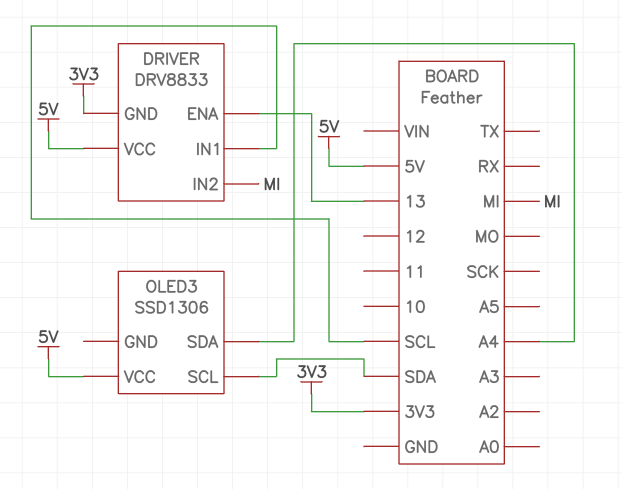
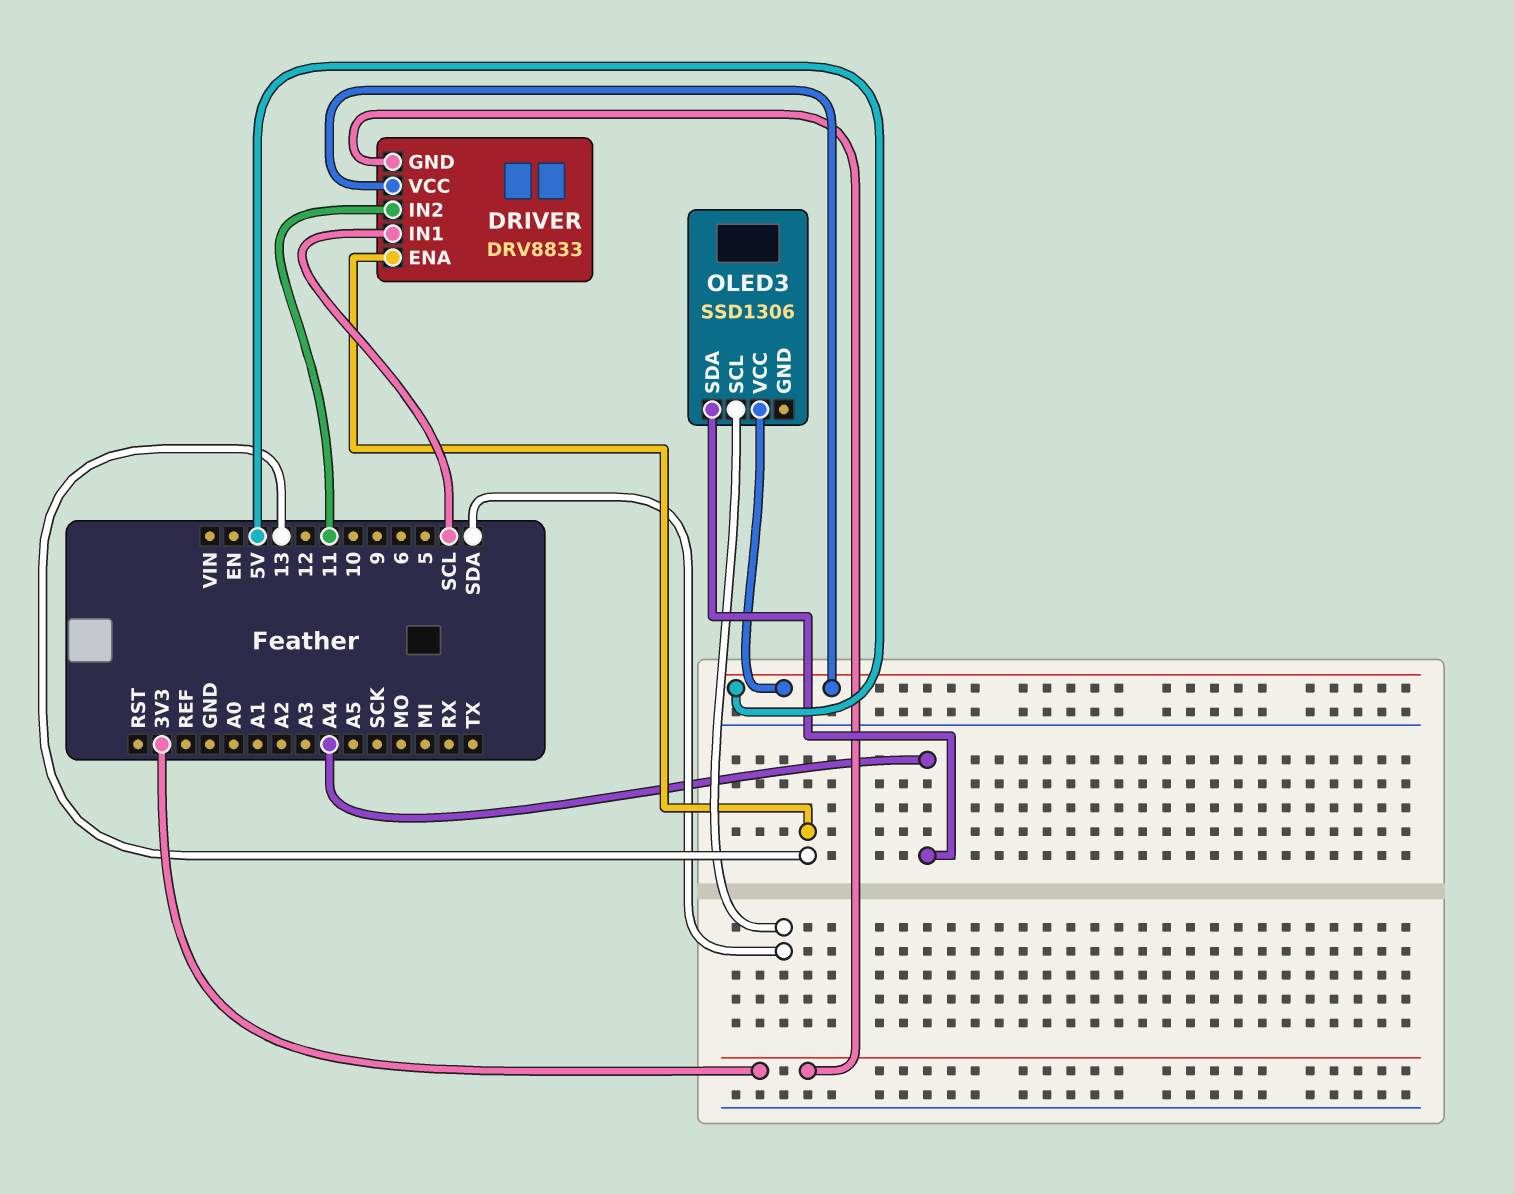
DRIVER pin IN2: MI -> 11

